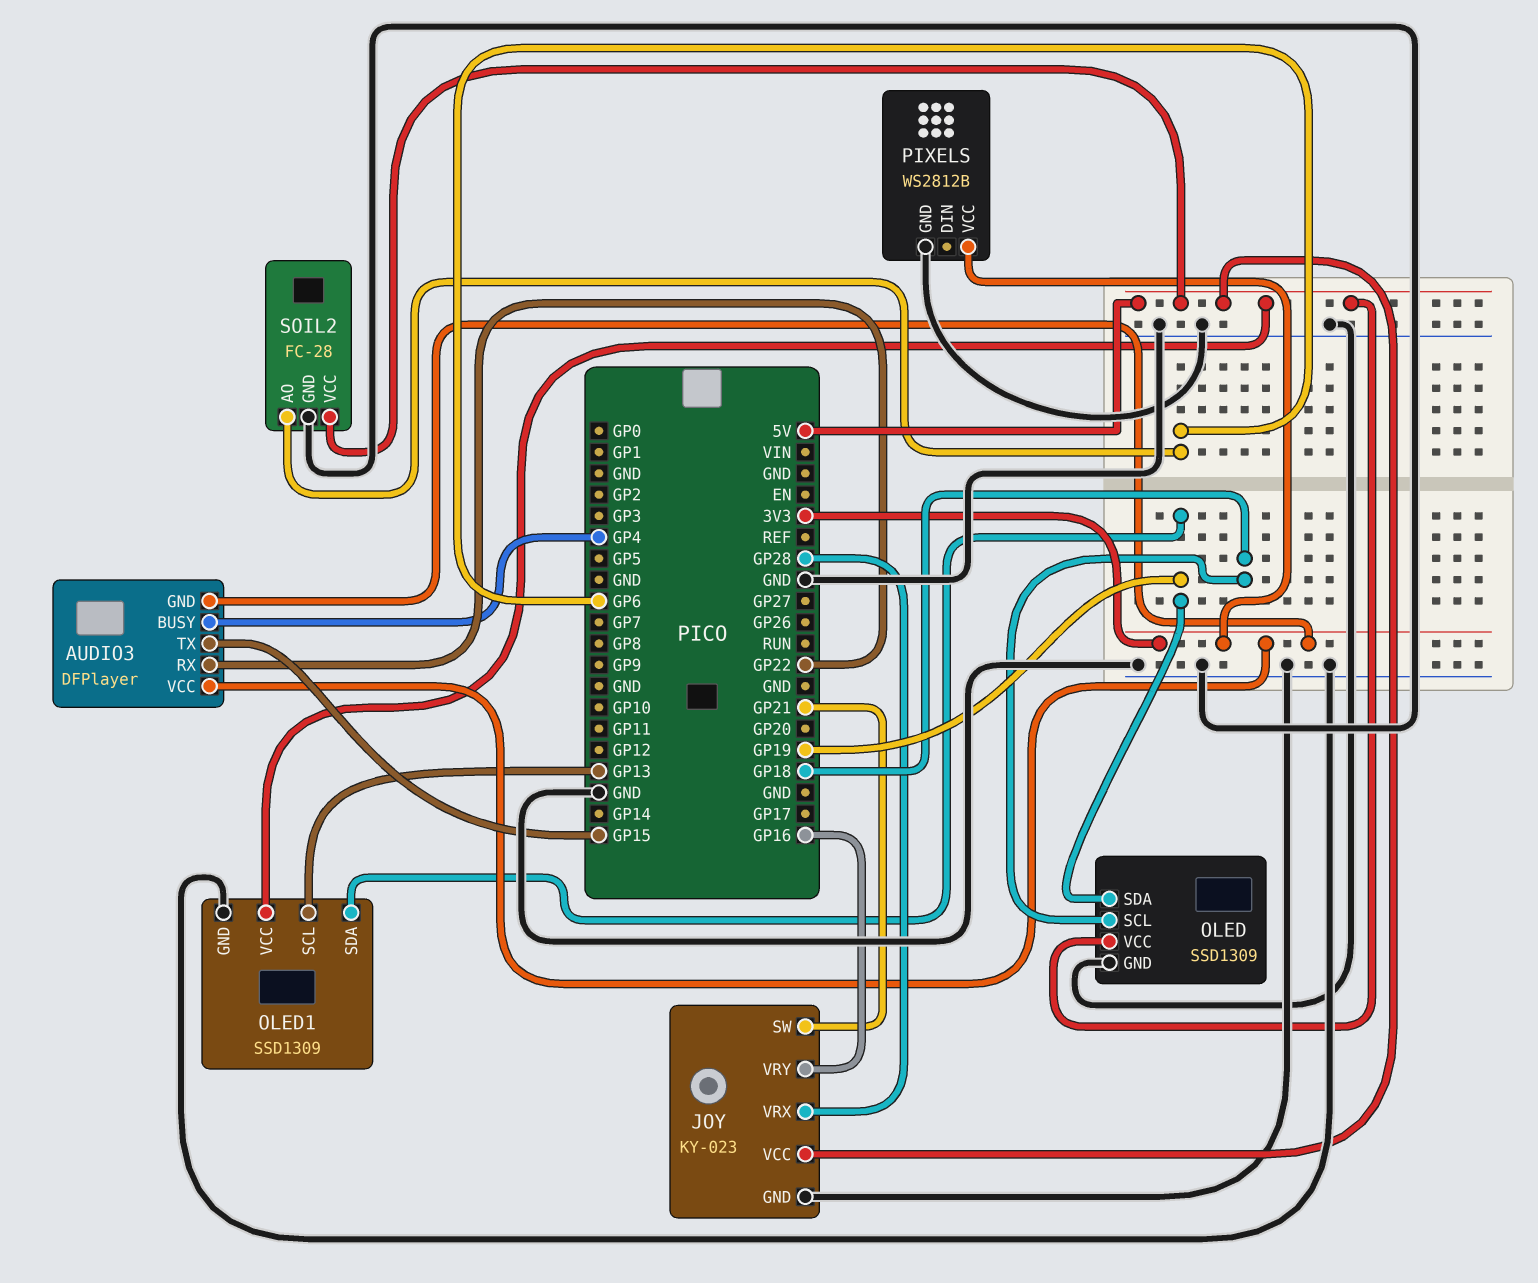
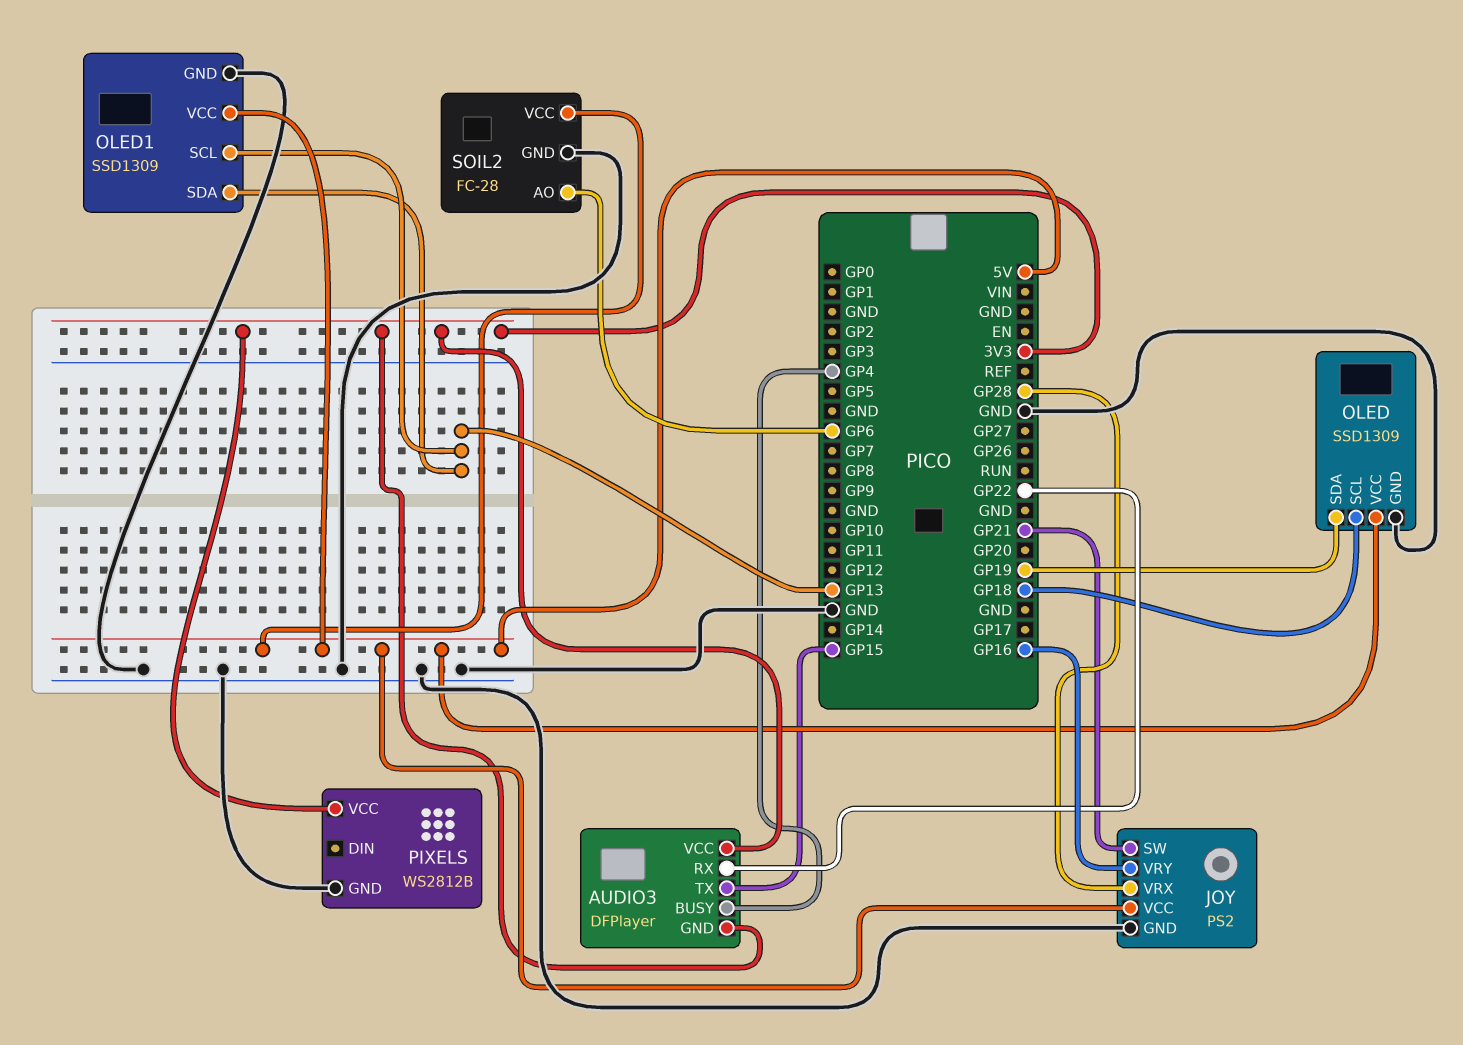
JOY: KY-023 -> PS2
OLED1 pin SDA: GP19 -> GP13

